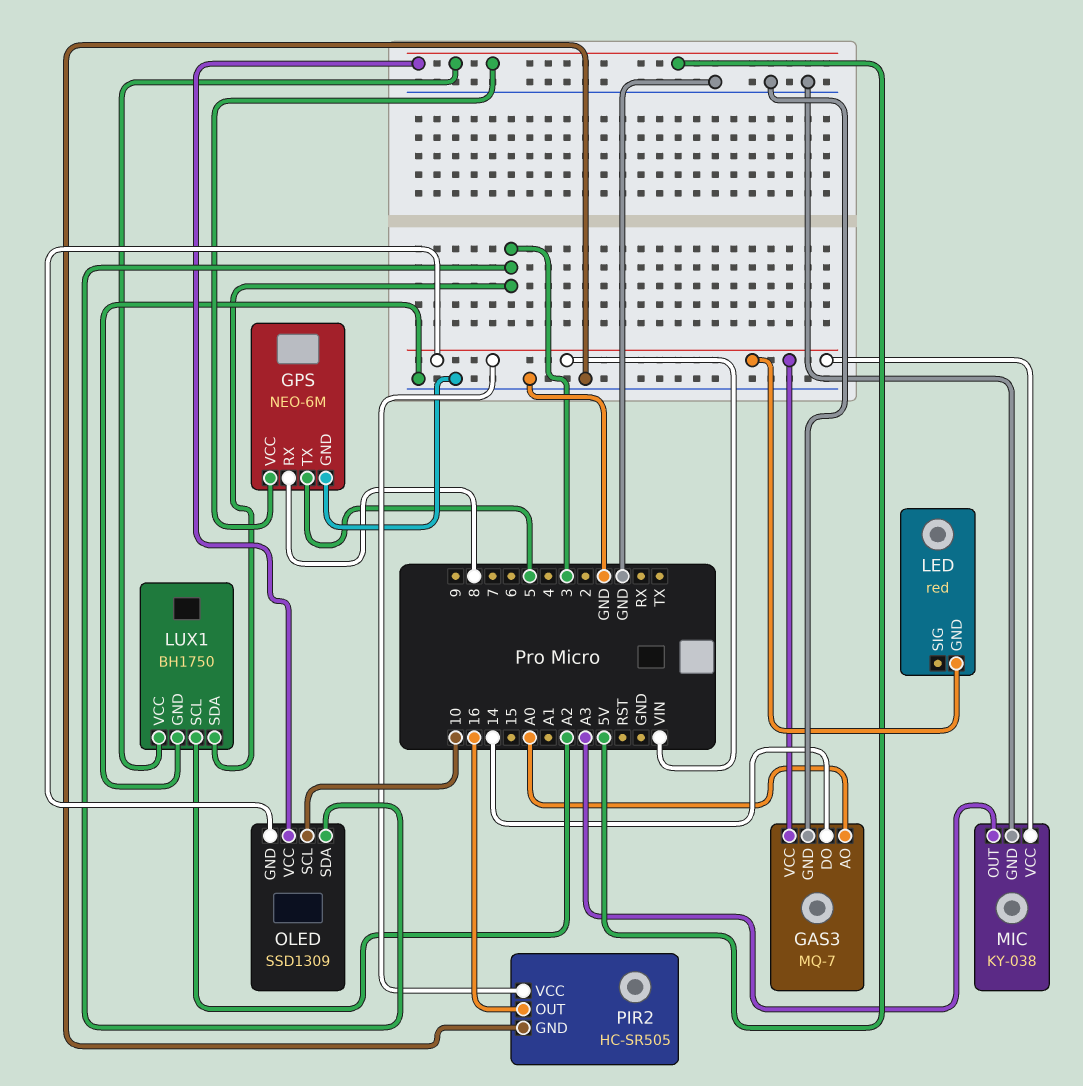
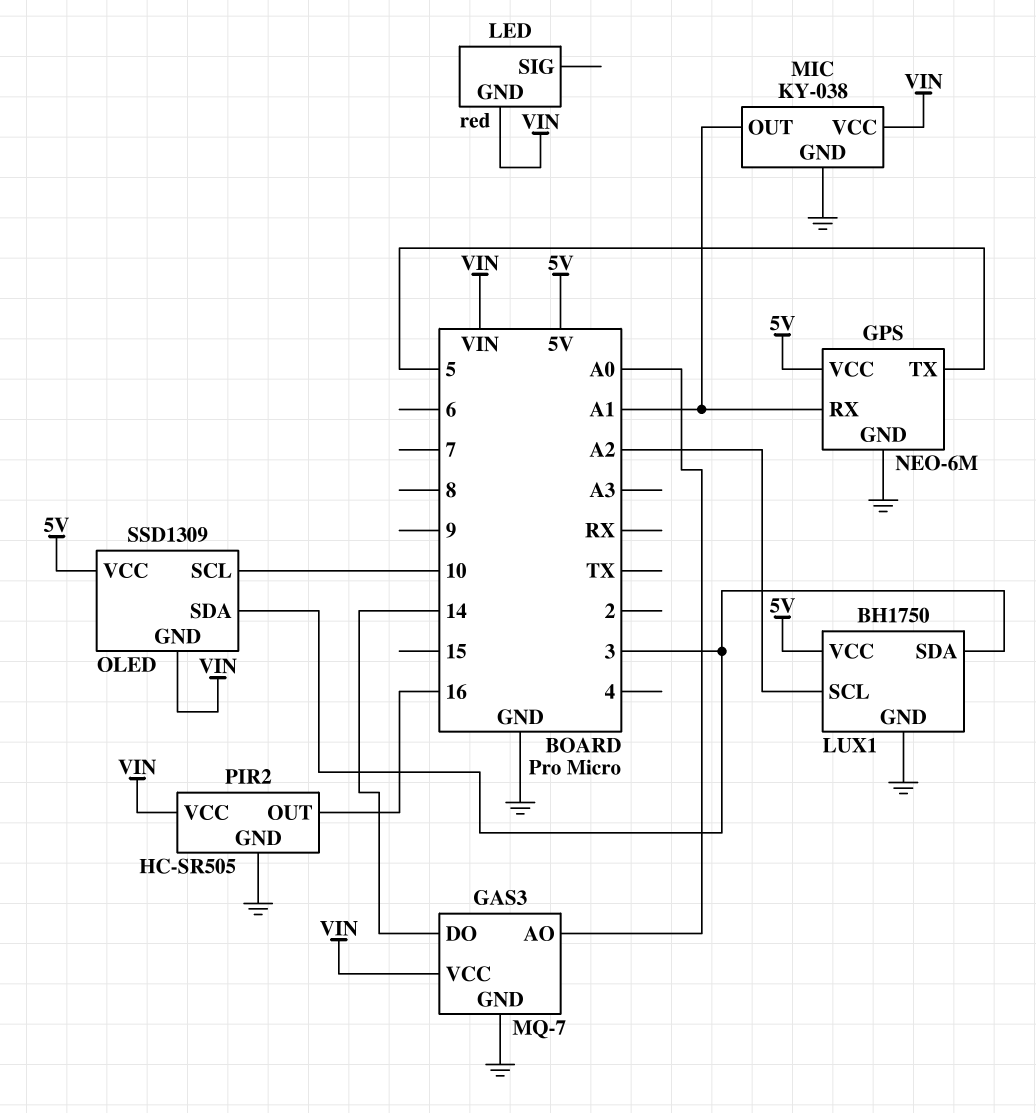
GPS pin RX: 8 -> A1
MIC pin OUT: A3 -> A1

